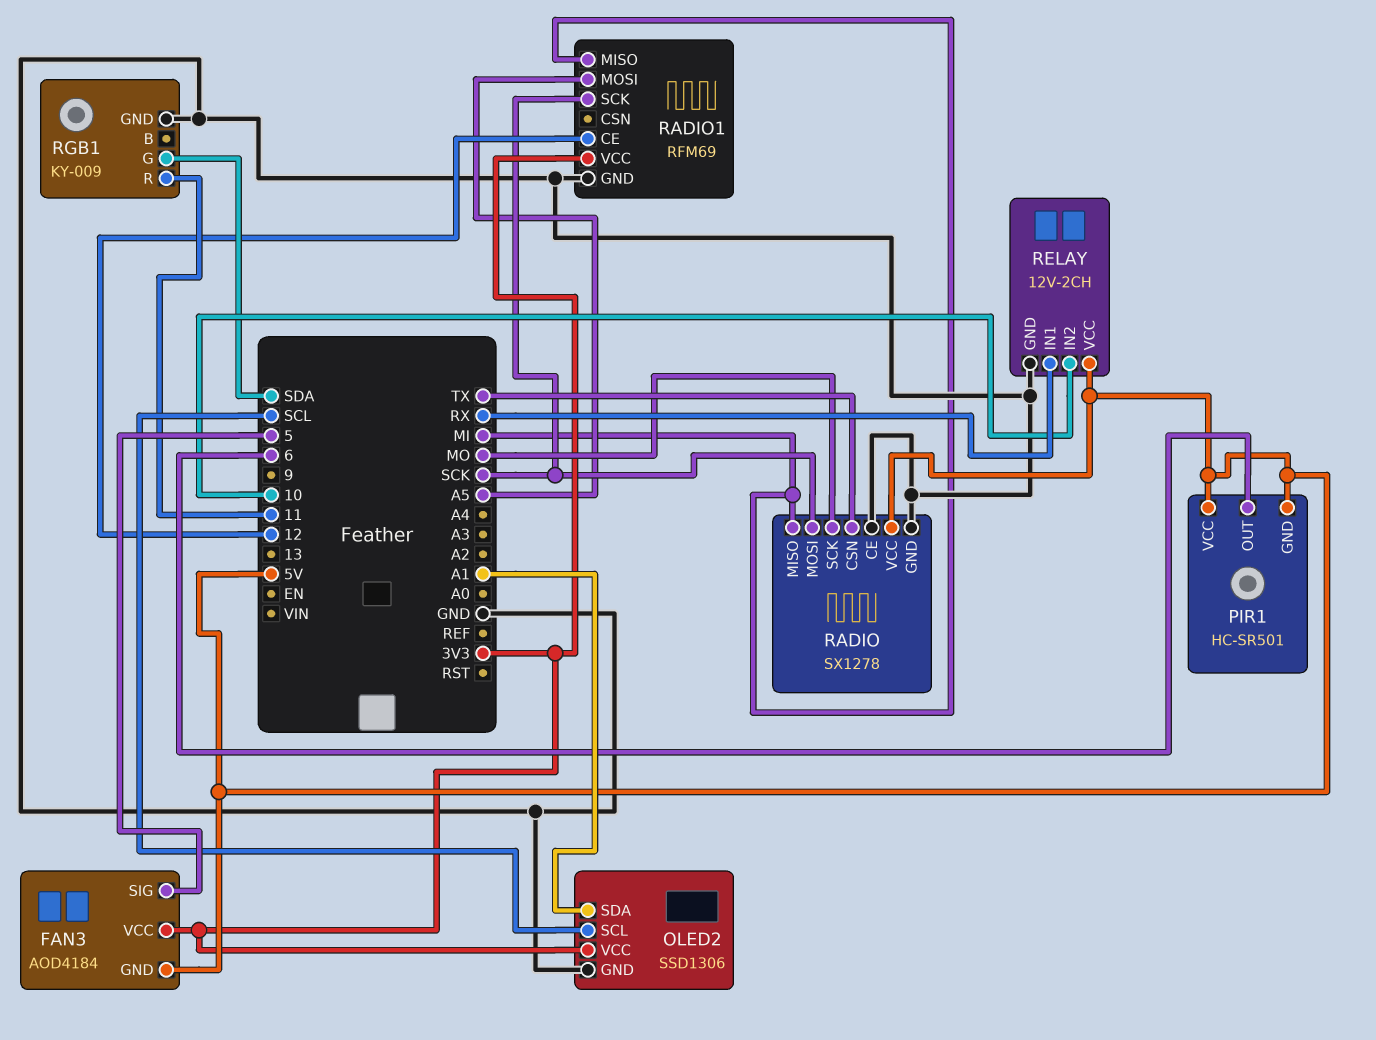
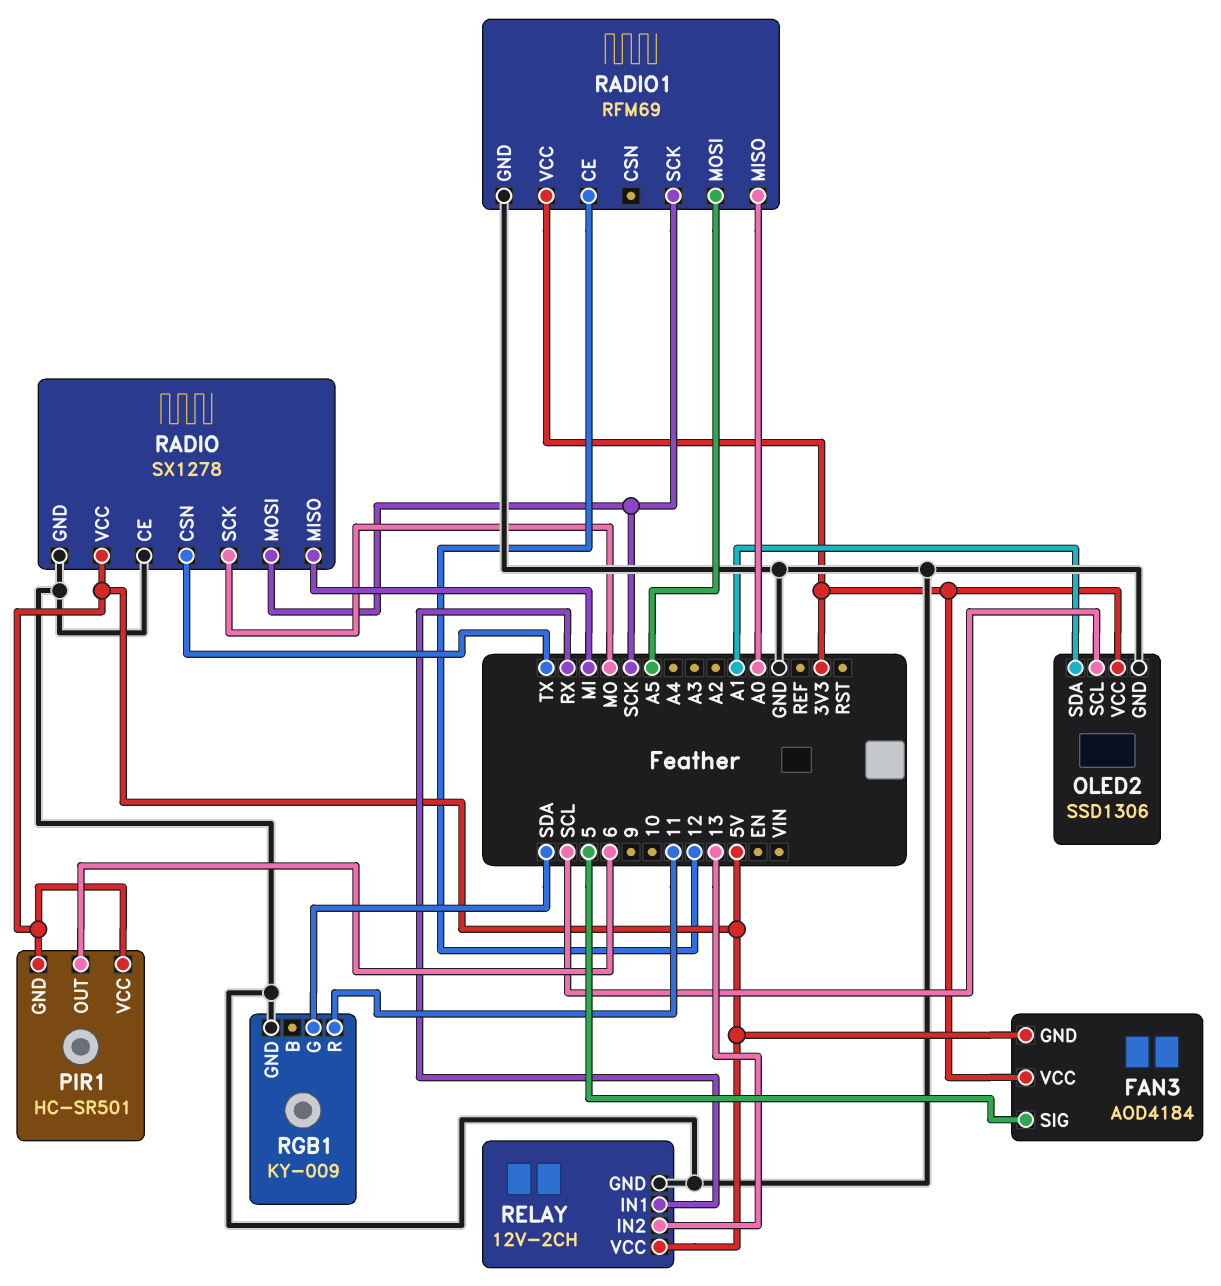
RADIO1 pin MISO: MI -> A0
RELAY pin IN2: 10 -> 13

